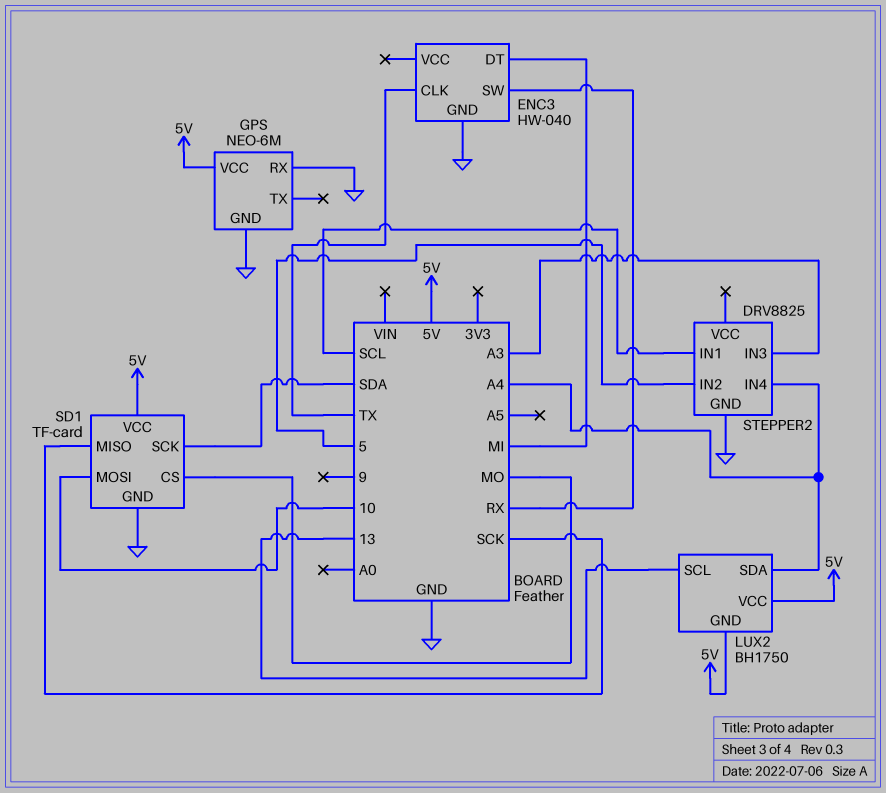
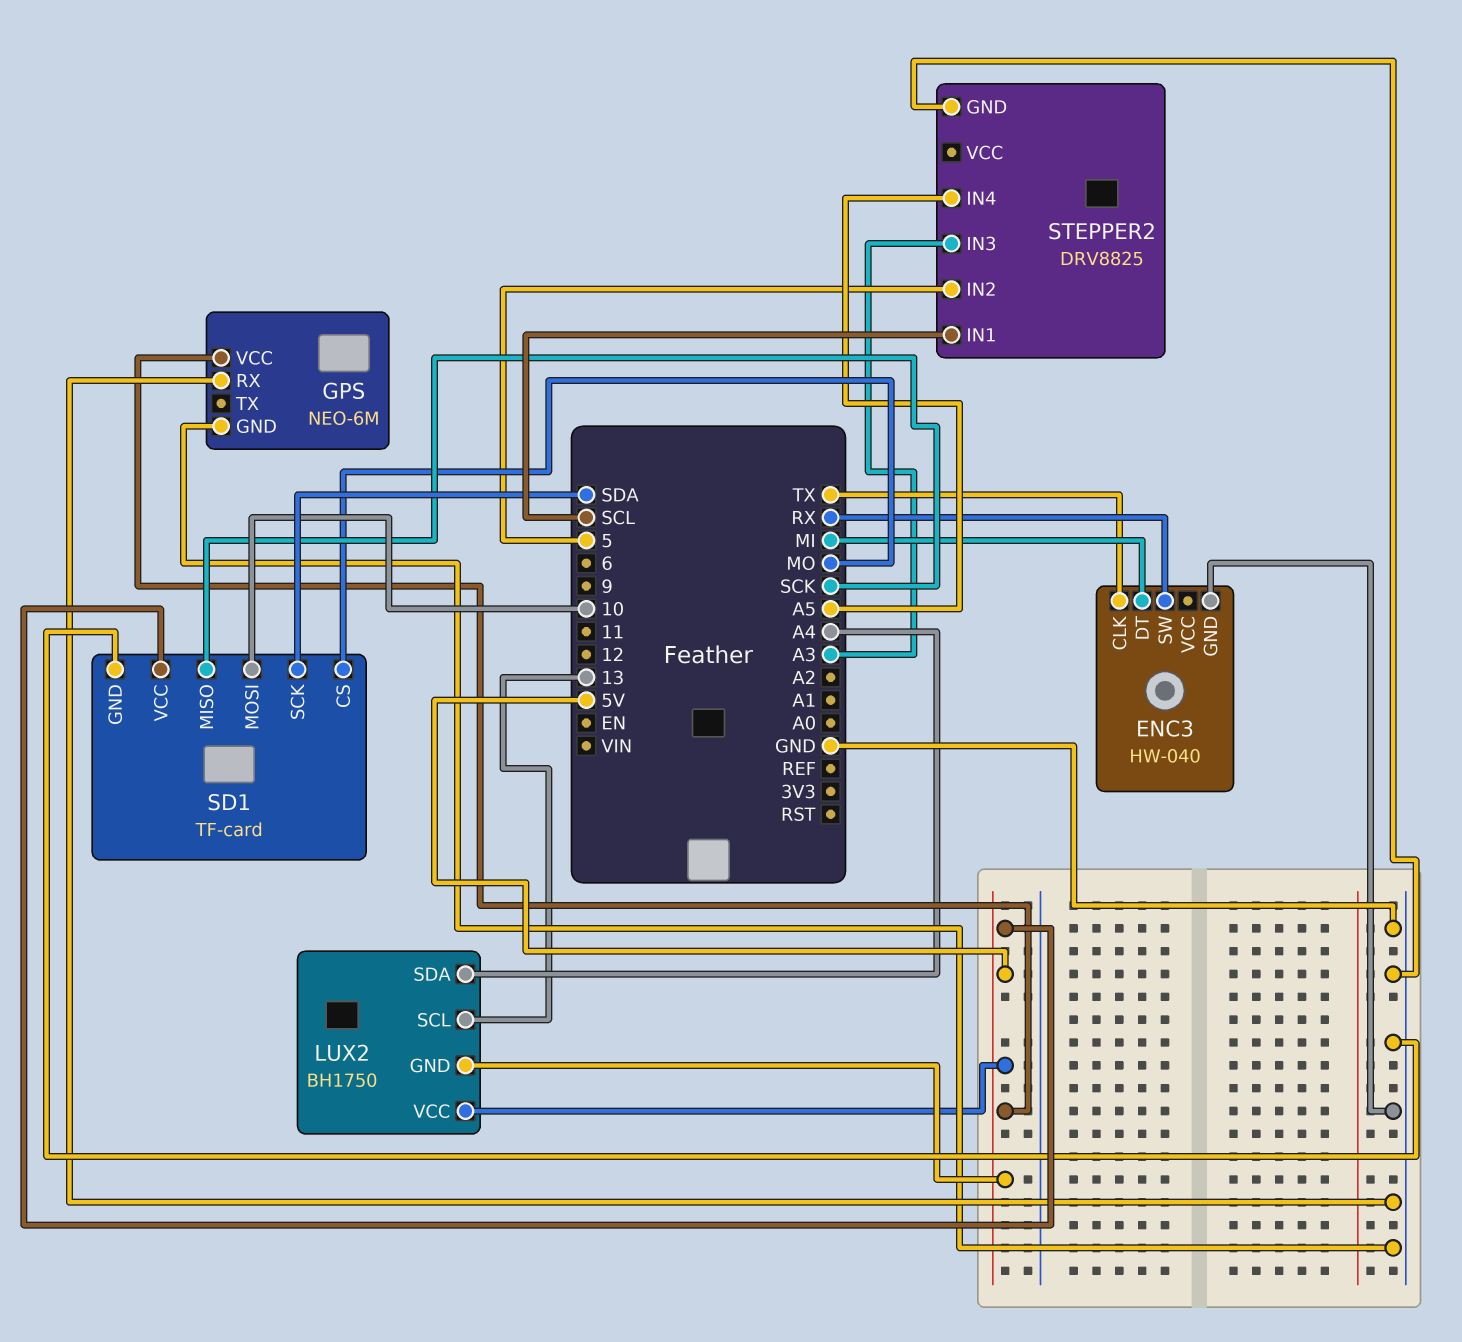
STEPPER2 pin IN4: A4 -> A5

